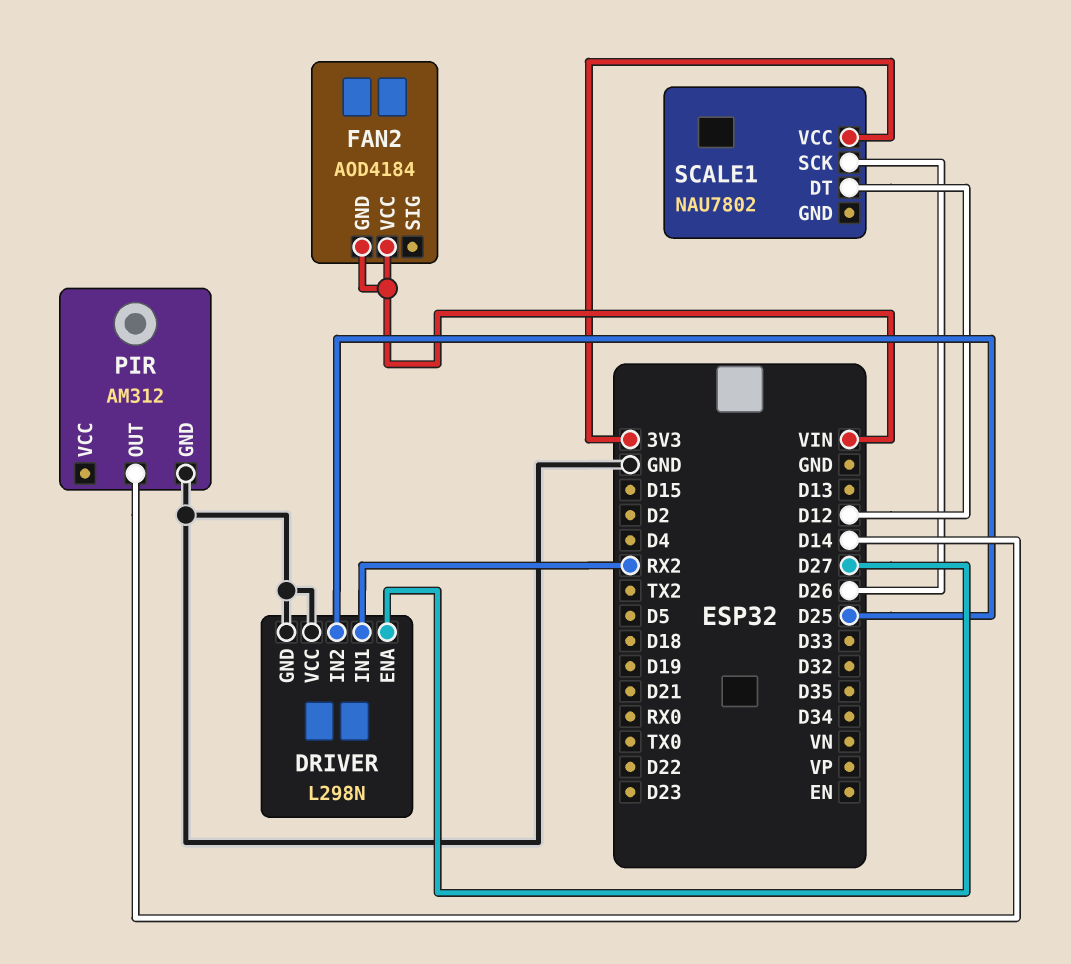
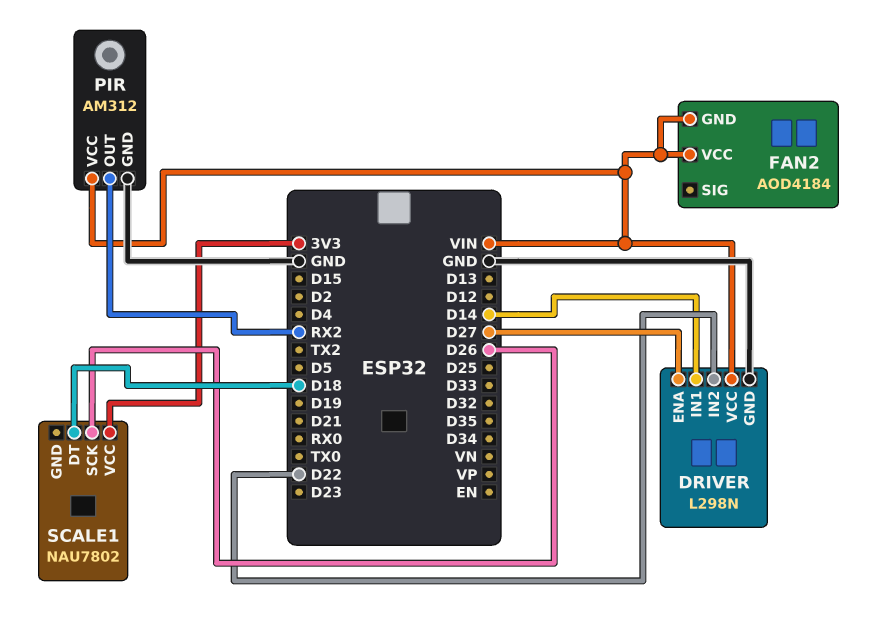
DRIVER pin IN1: RX2 -> D14
DRIVER pin IN2: D25 -> D22
DRIVER pin VCC: GND -> VIN
PIR pin OUT: D14 -> RX2
PIR pin VCC: none -> VIN
SCALE1 pin DT: D12 -> D18

